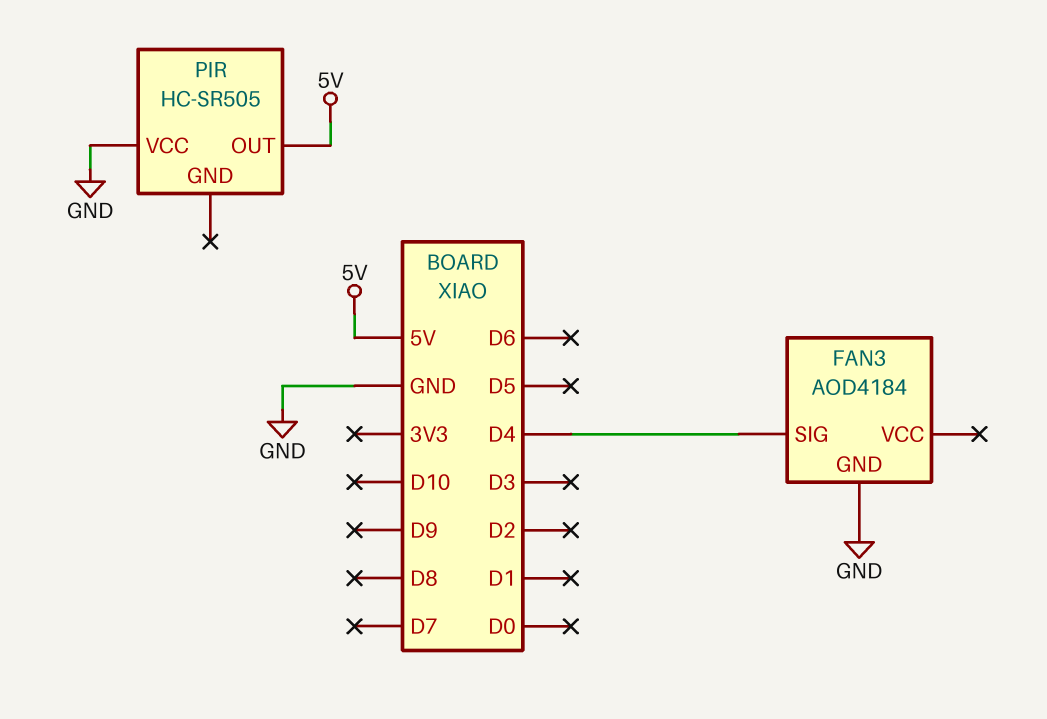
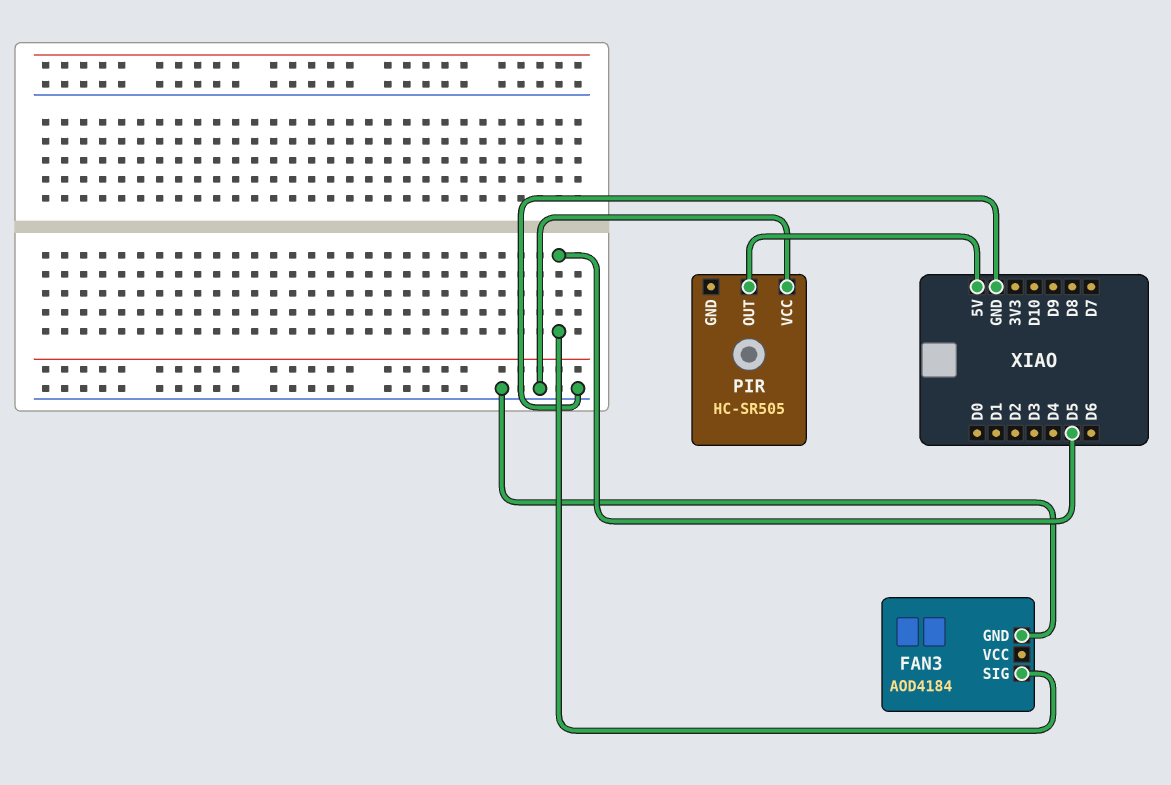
FAN3 pin SIG: D4 -> D5

